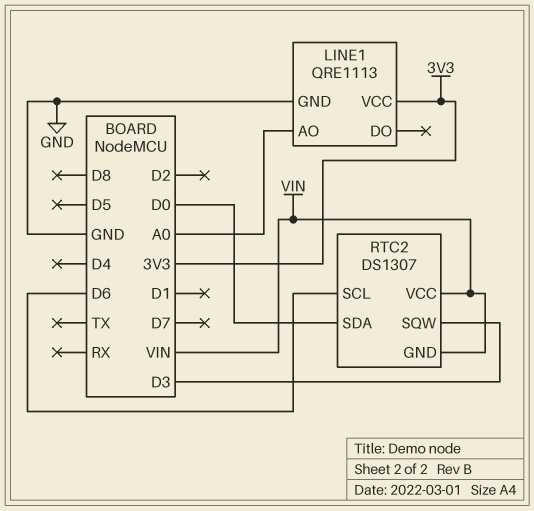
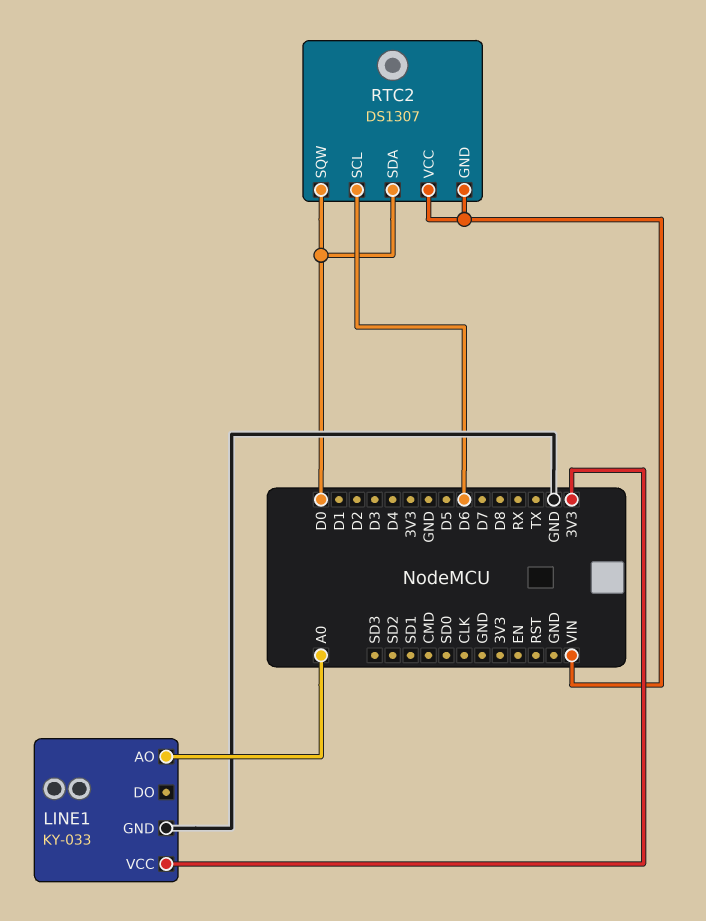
LINE1: QRE1113 -> KY-033
RTC2 pin SQW: D3 -> D0

